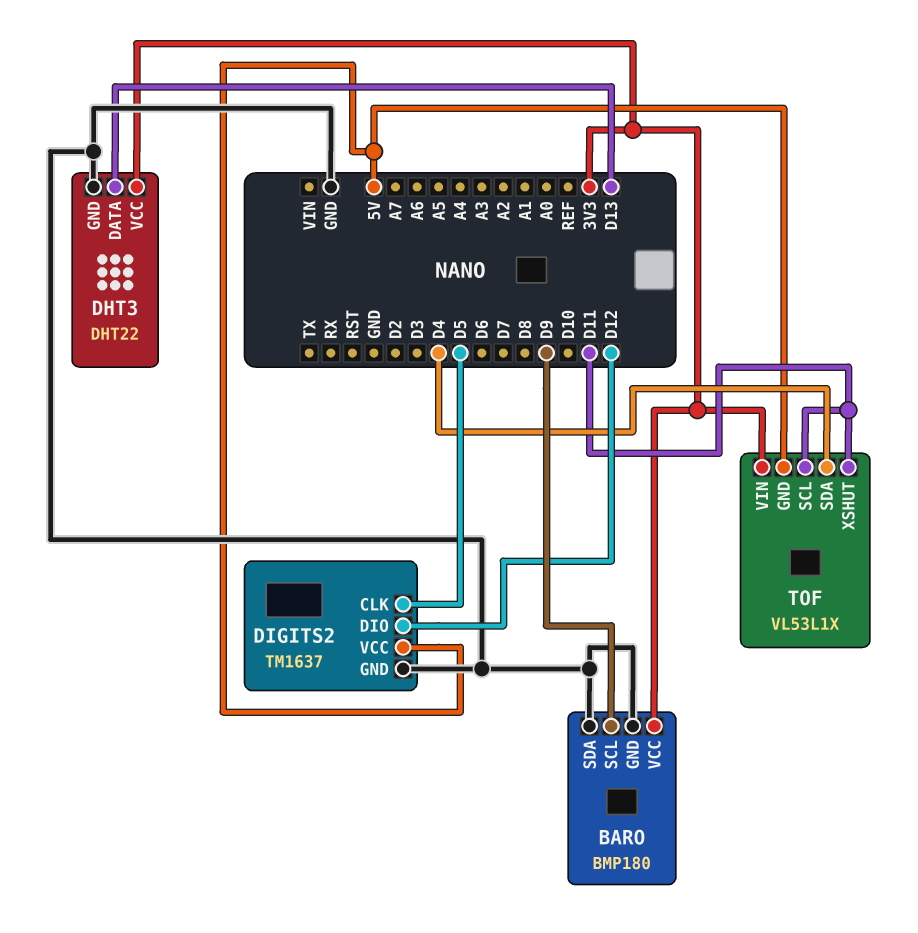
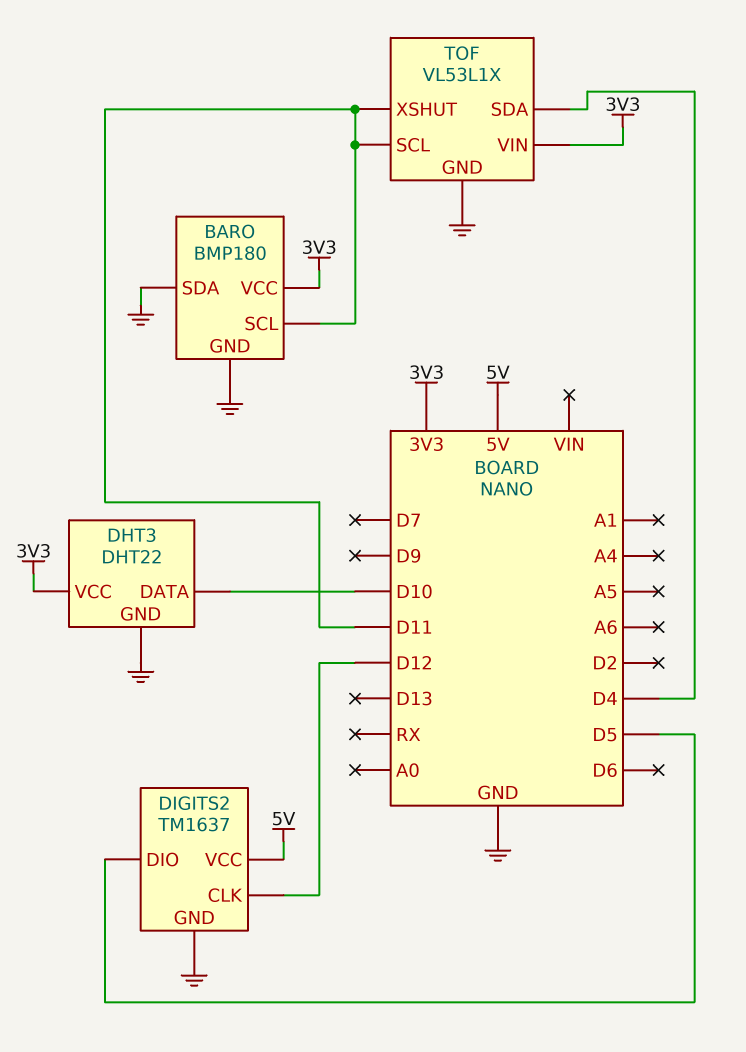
BARO pin SCL: D9 -> D11
DHT3 pin DATA: D13 -> D10
DIGITS2 pin CLK: D5 -> D12
DIGITS2 pin DIO: D12 -> D5
TOF pin GND: 5V -> GND

